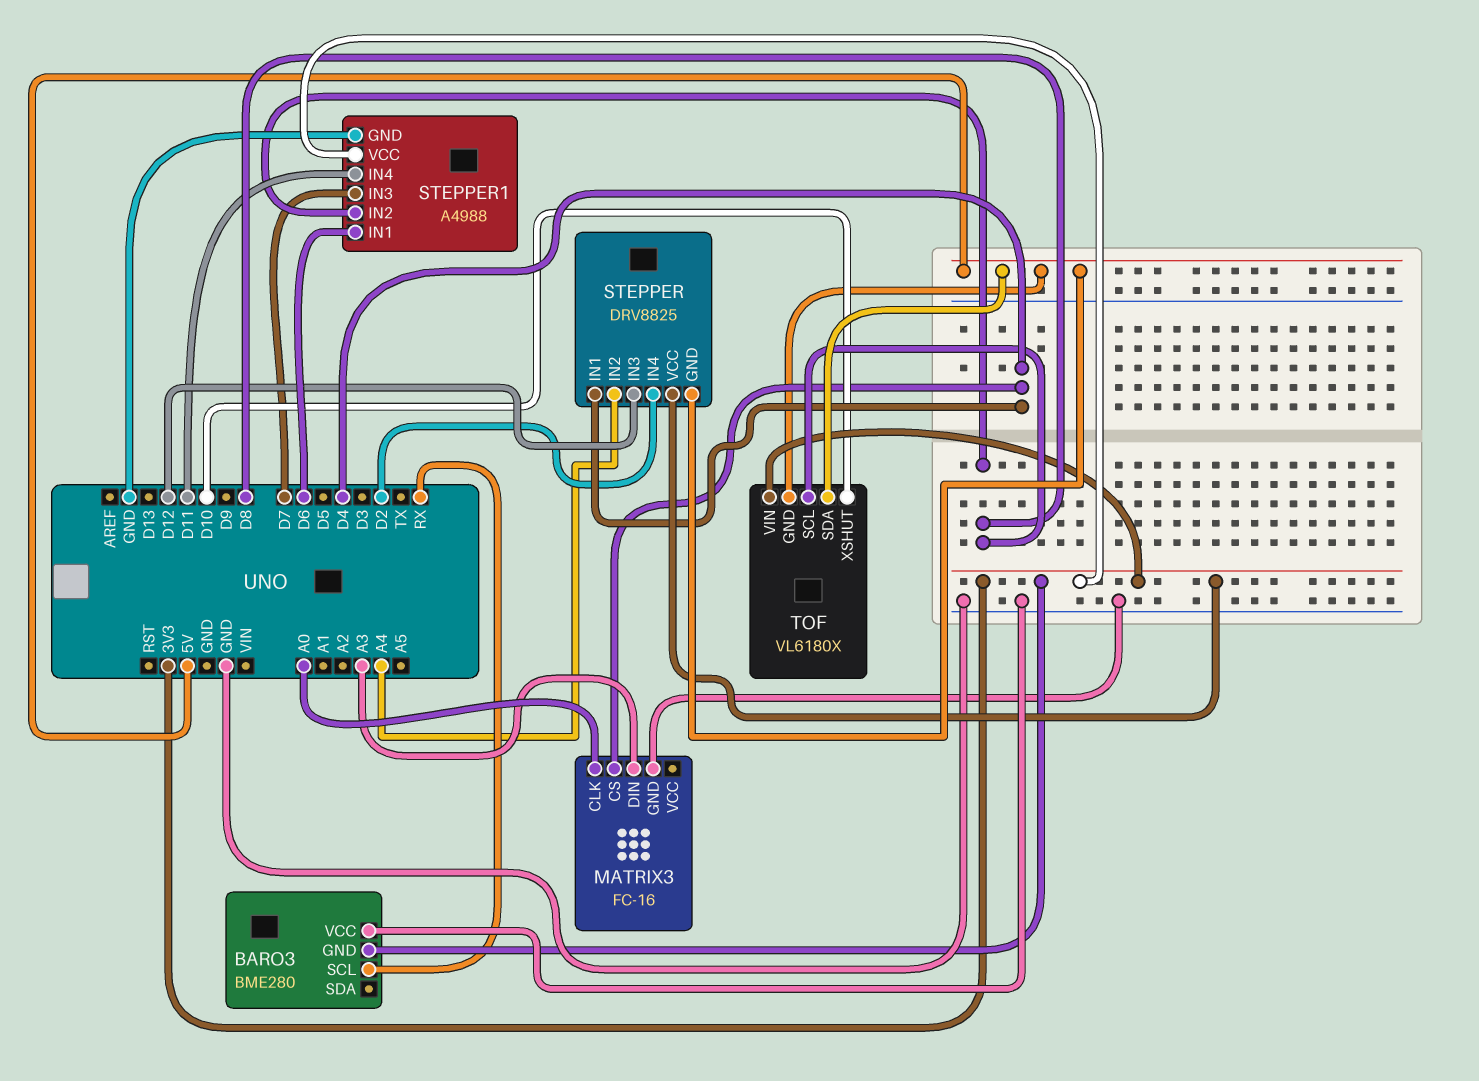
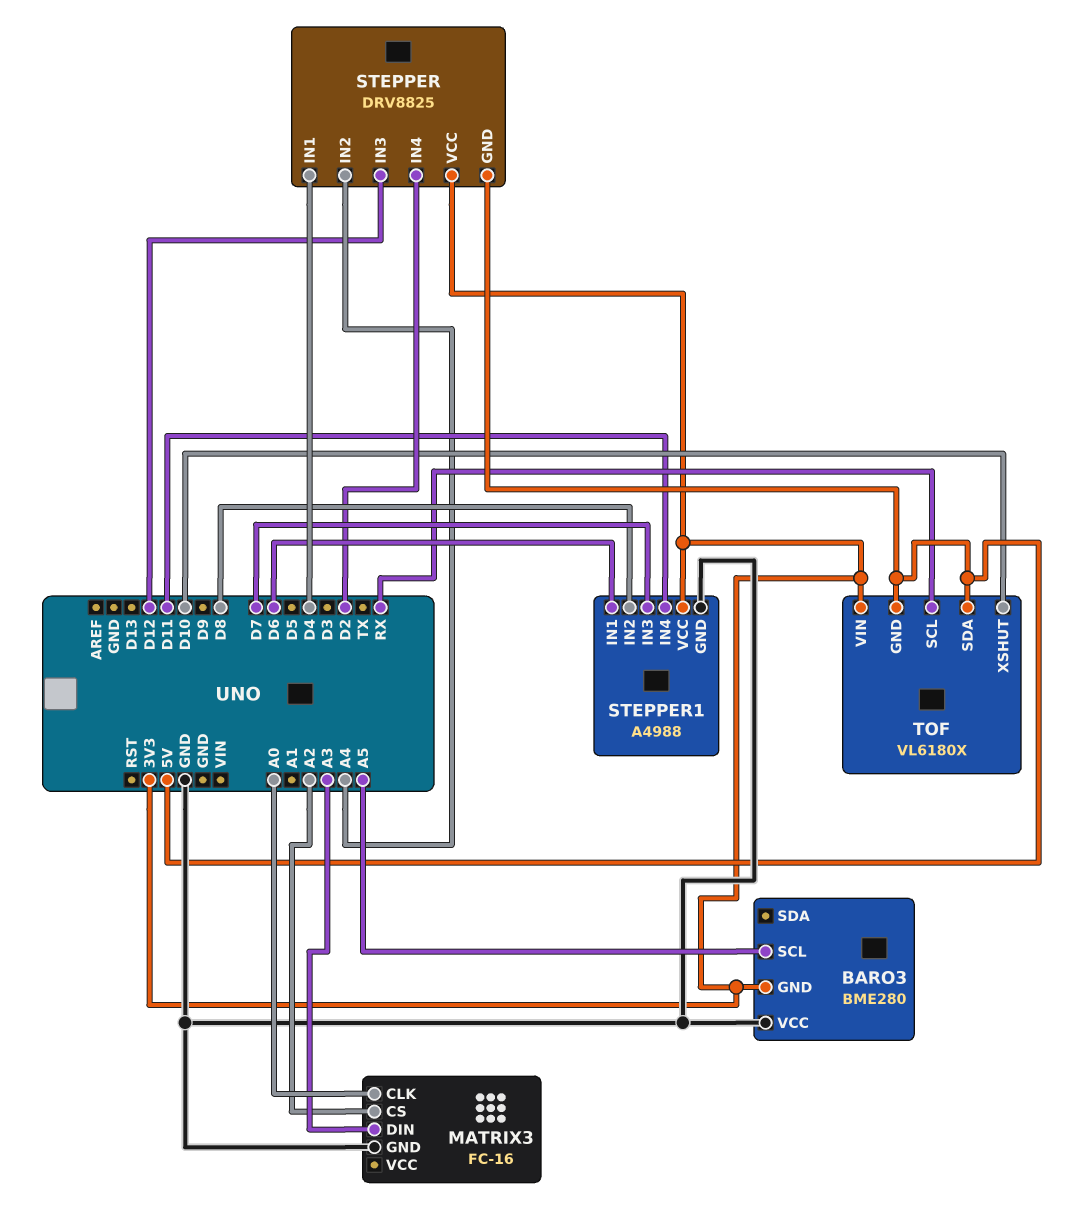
BARO3 pin SCL: RX -> A5
MATRIX3 pin CS: D4 -> A2
TOF pin SCL: D8 -> RX

